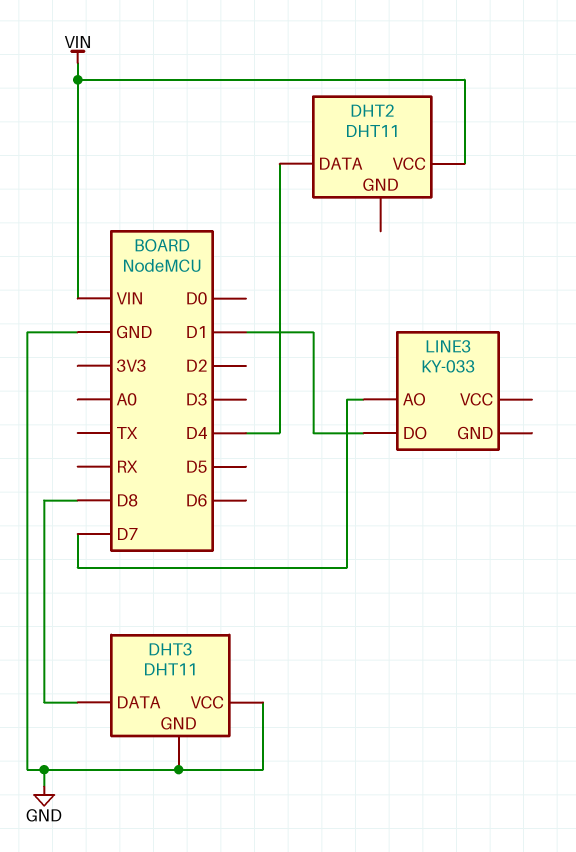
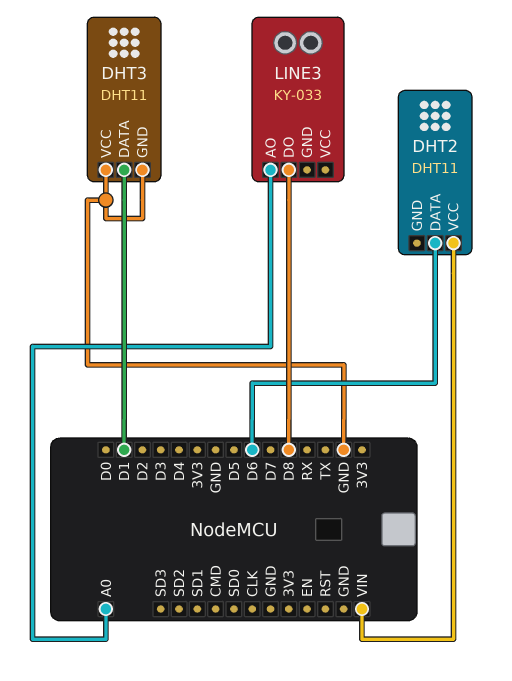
DHT2 pin DATA: D4 -> D6
DHT3 pin DATA: D8 -> D1
LINE3 pin AO: D7 -> A0
LINE3 pin DO: D1 -> D8

